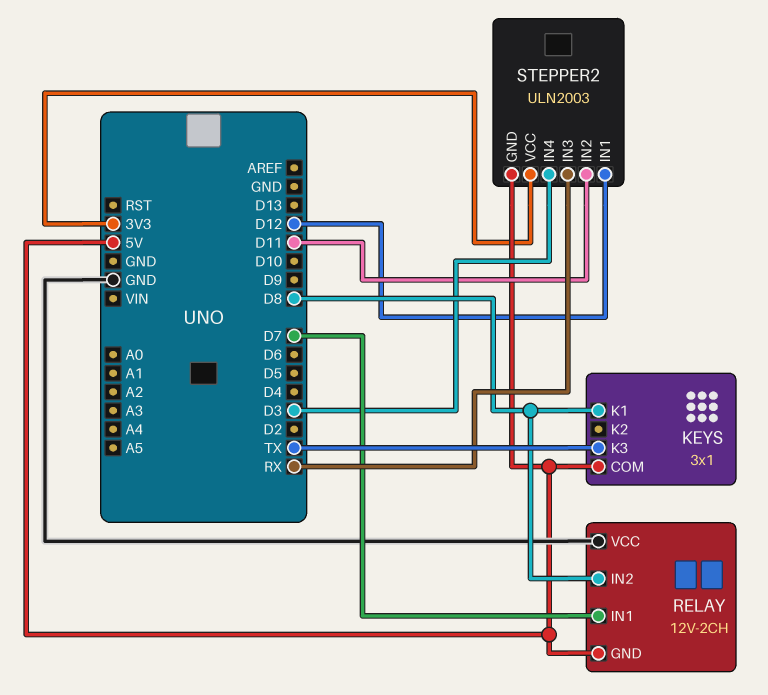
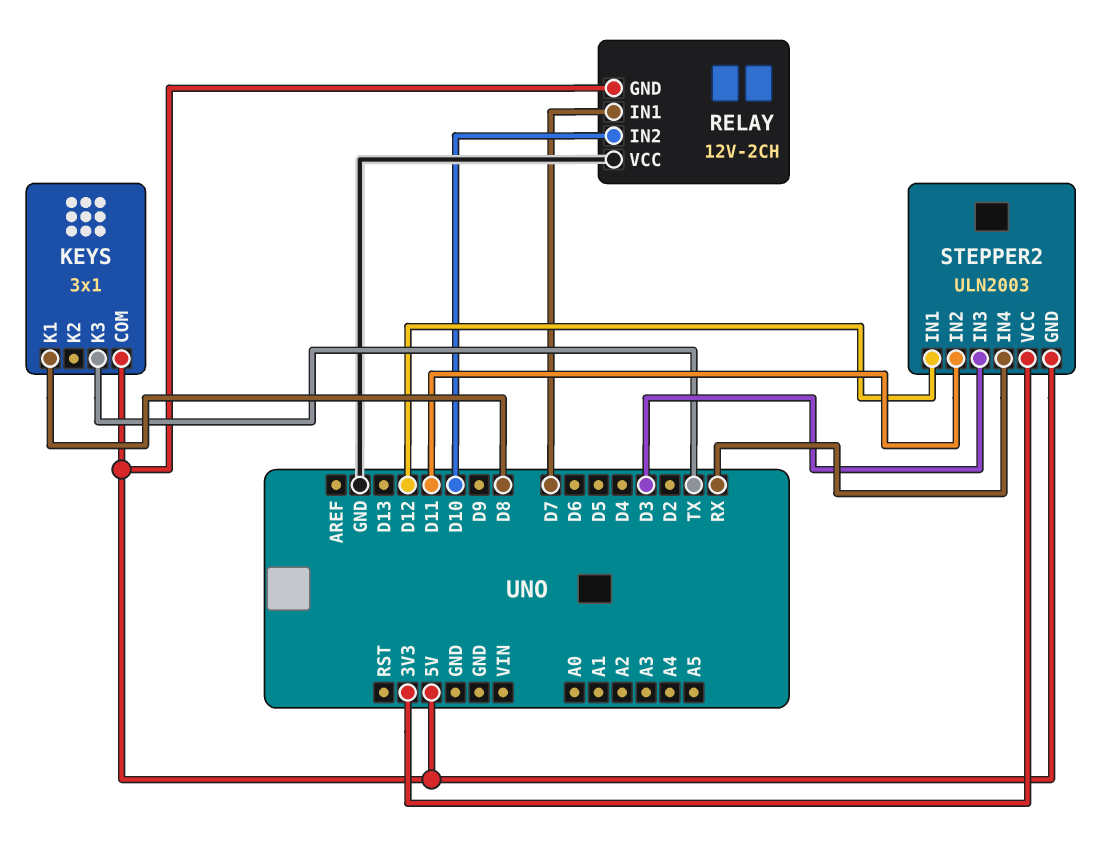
RELAY pin IN2: D8 -> D10
STEPPER2 pin IN3: RX -> D3
STEPPER2 pin IN4: D3 -> RX

